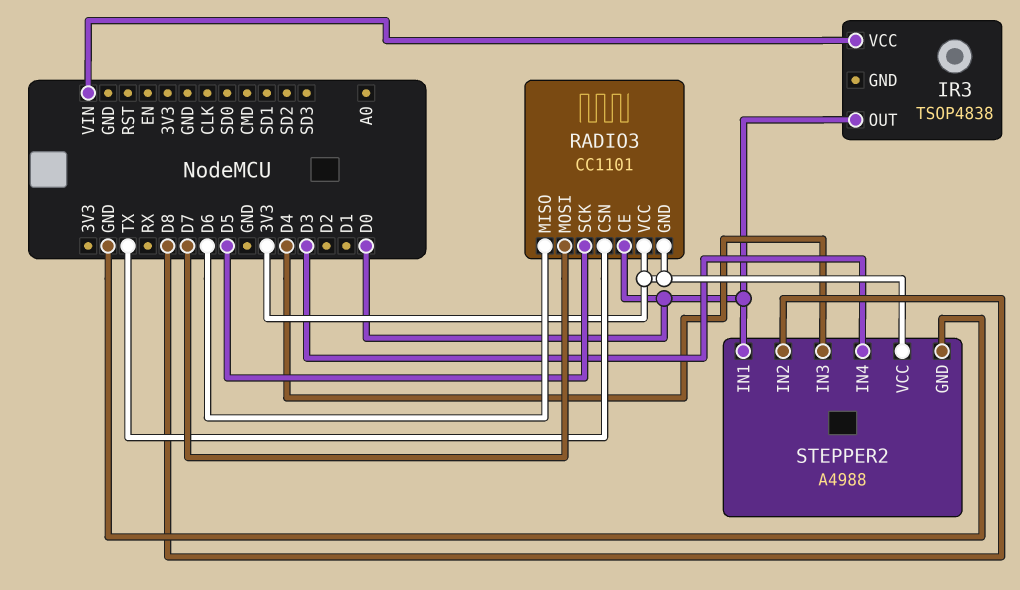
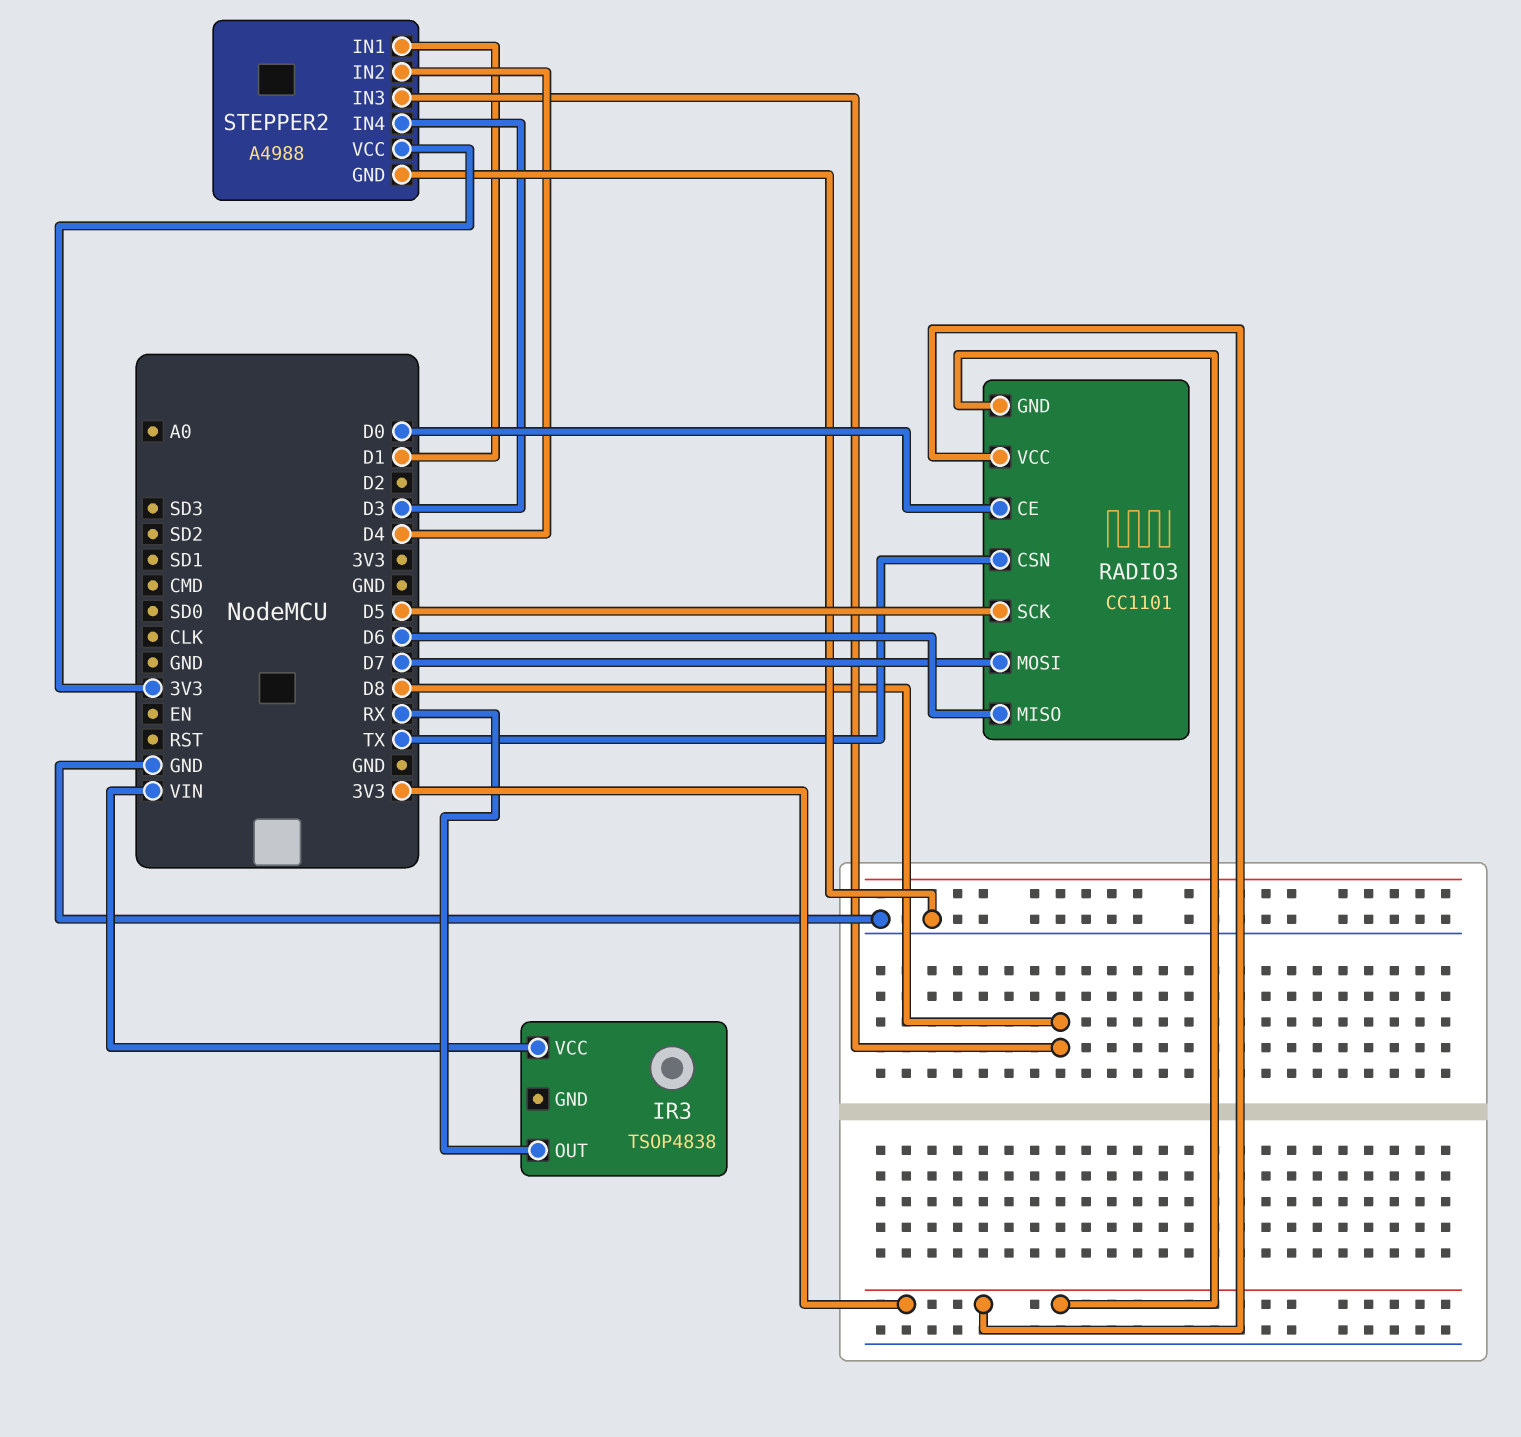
IR3 pin OUT: D0 -> RX
STEPPER2 pin IN1: D0 -> D1
STEPPER2 pin IN2: D8 -> D4
STEPPER2 pin IN3: D4 -> D8

